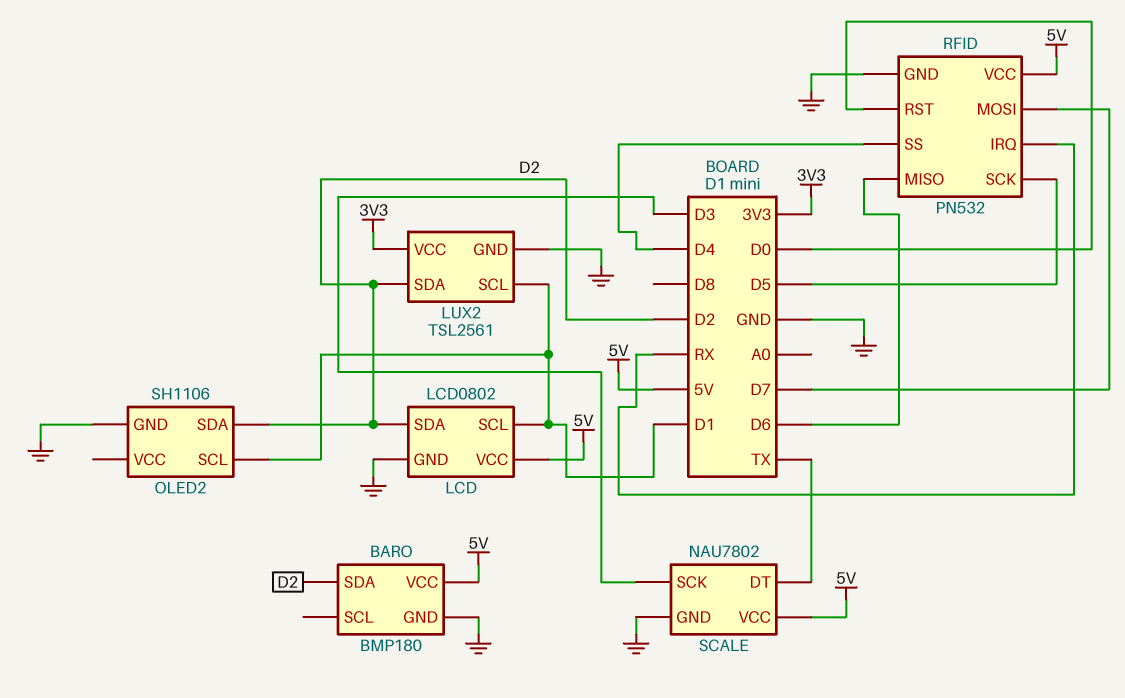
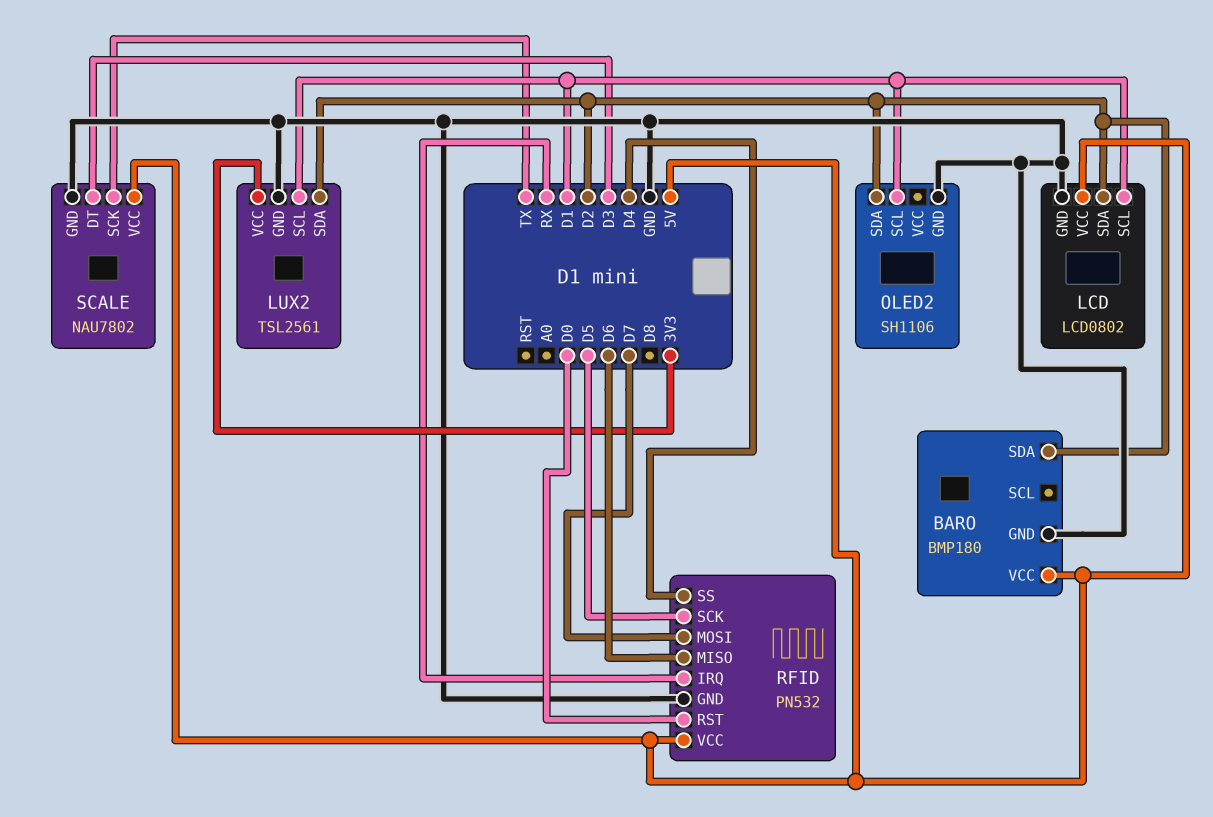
SCALE pin DT: TX -> D3
SCALE pin SCK: D3 -> TX

